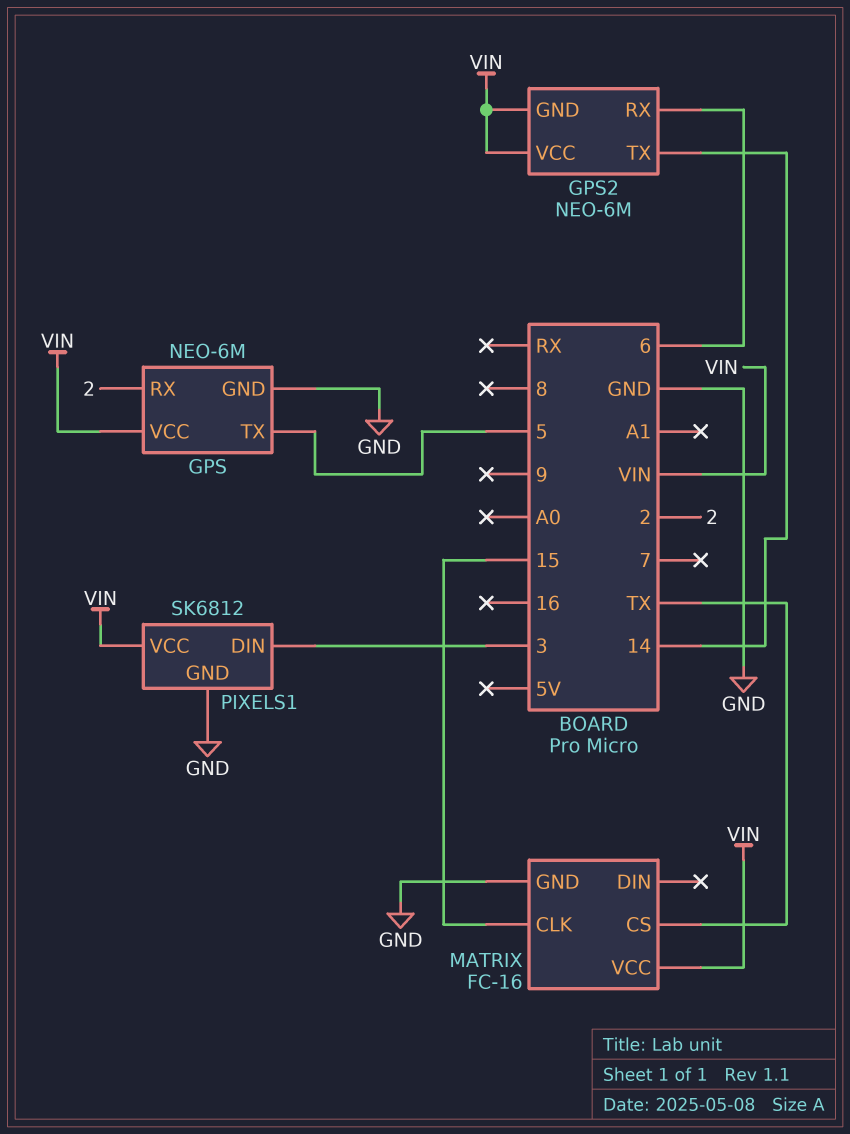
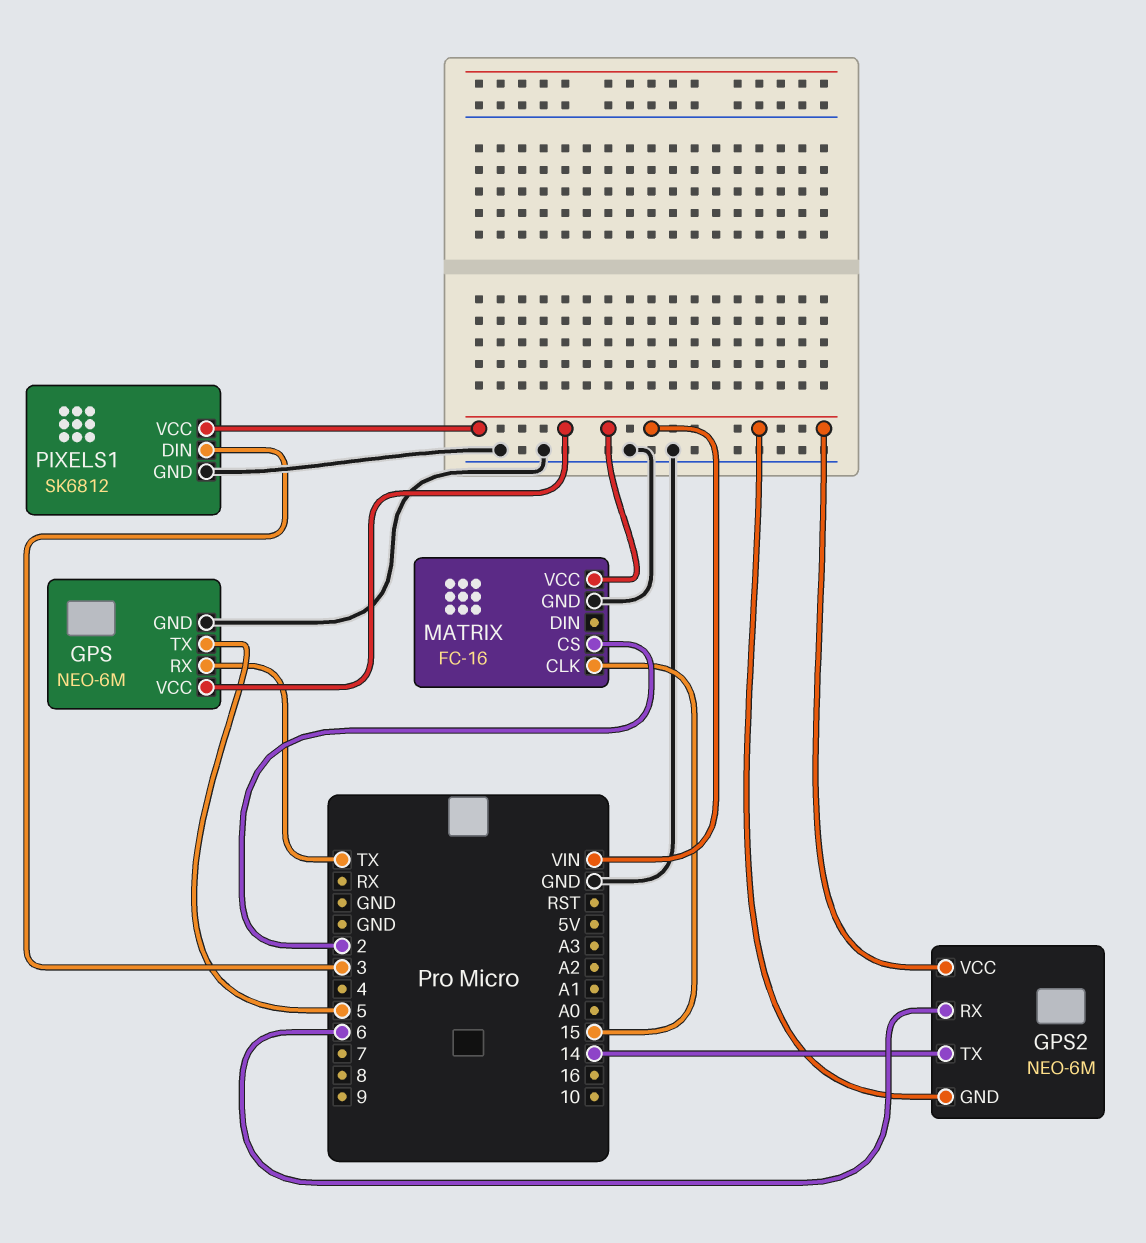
GPS pin RX: 2 -> TX
MATRIX pin CS: TX -> 2

